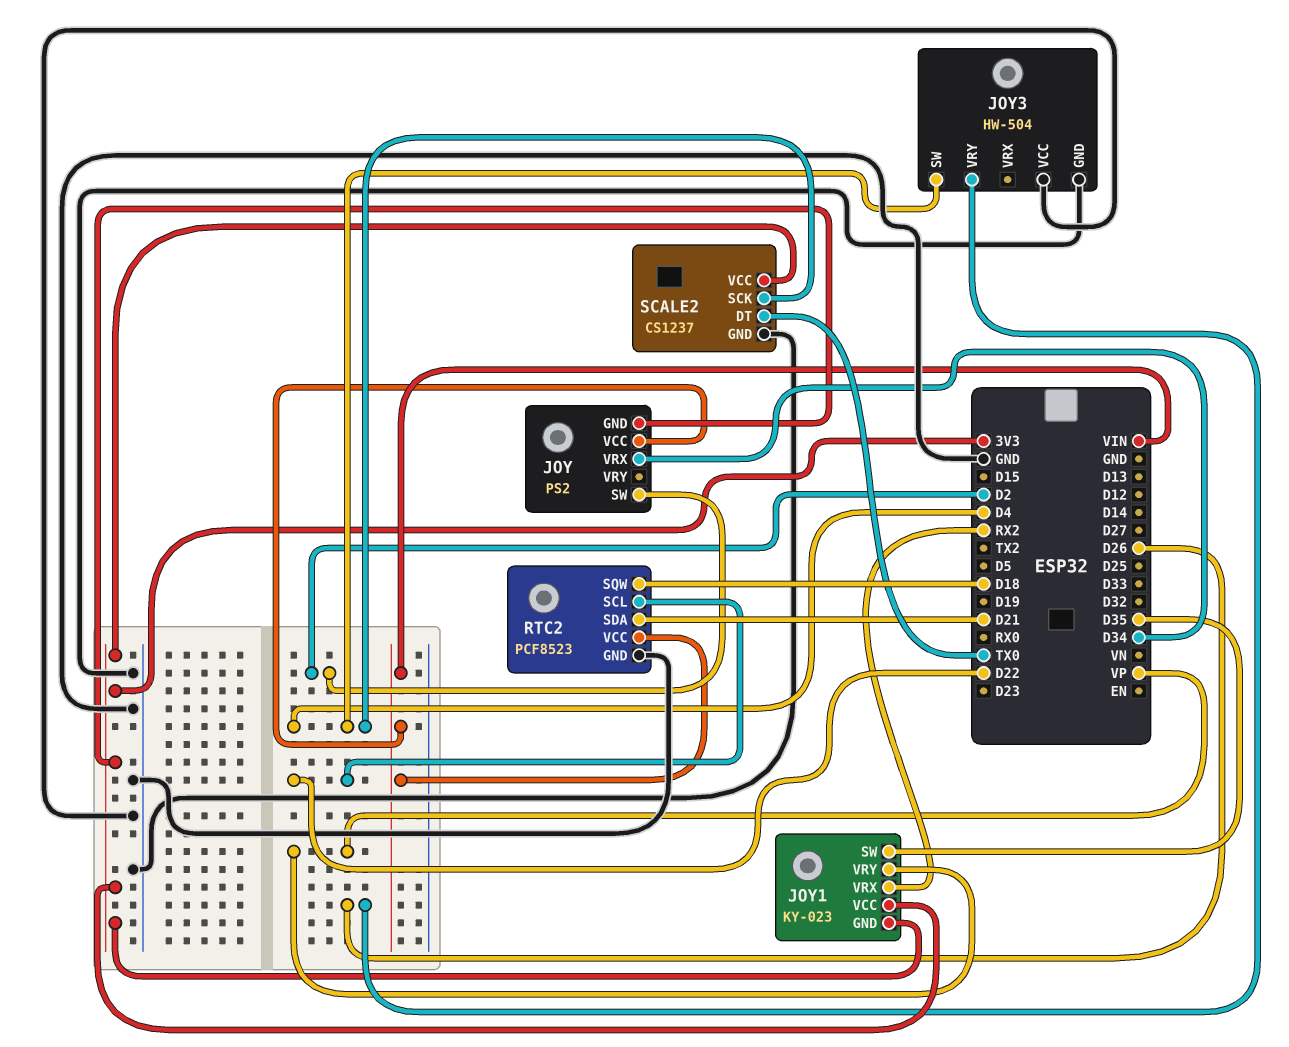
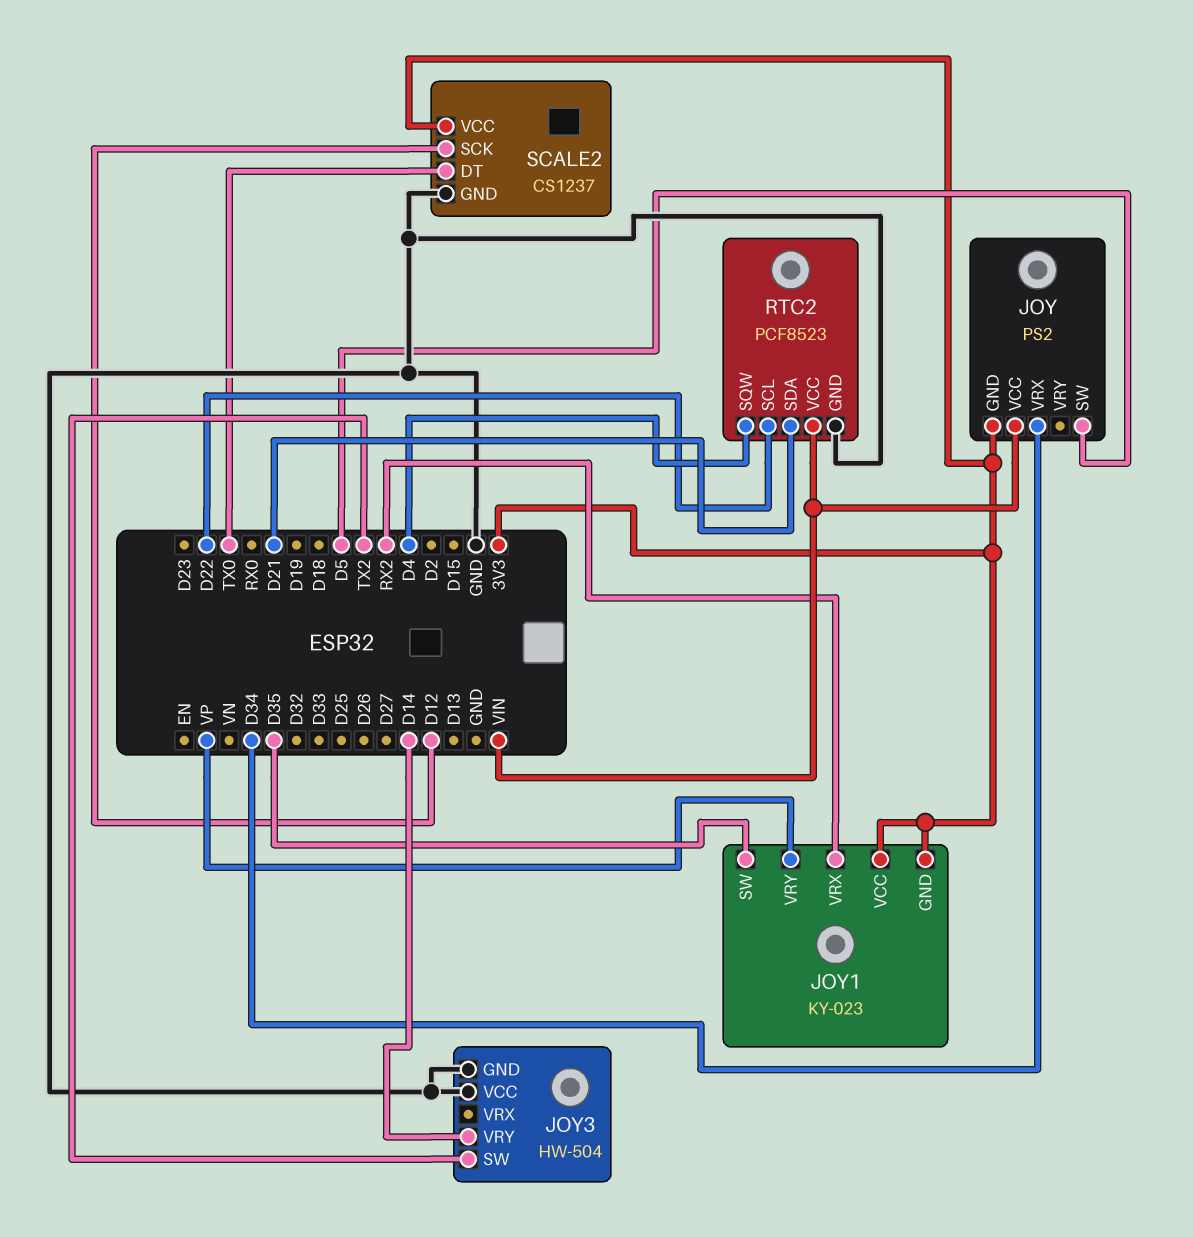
JOY pin SW: D2 -> D5
JOY3 pin SW: D4 -> TX2
JOY3 pin VRY: D26 -> D14
RTC2 pin SQW: D18 -> D4
SCALE2 pin SCK: D4 -> D12

